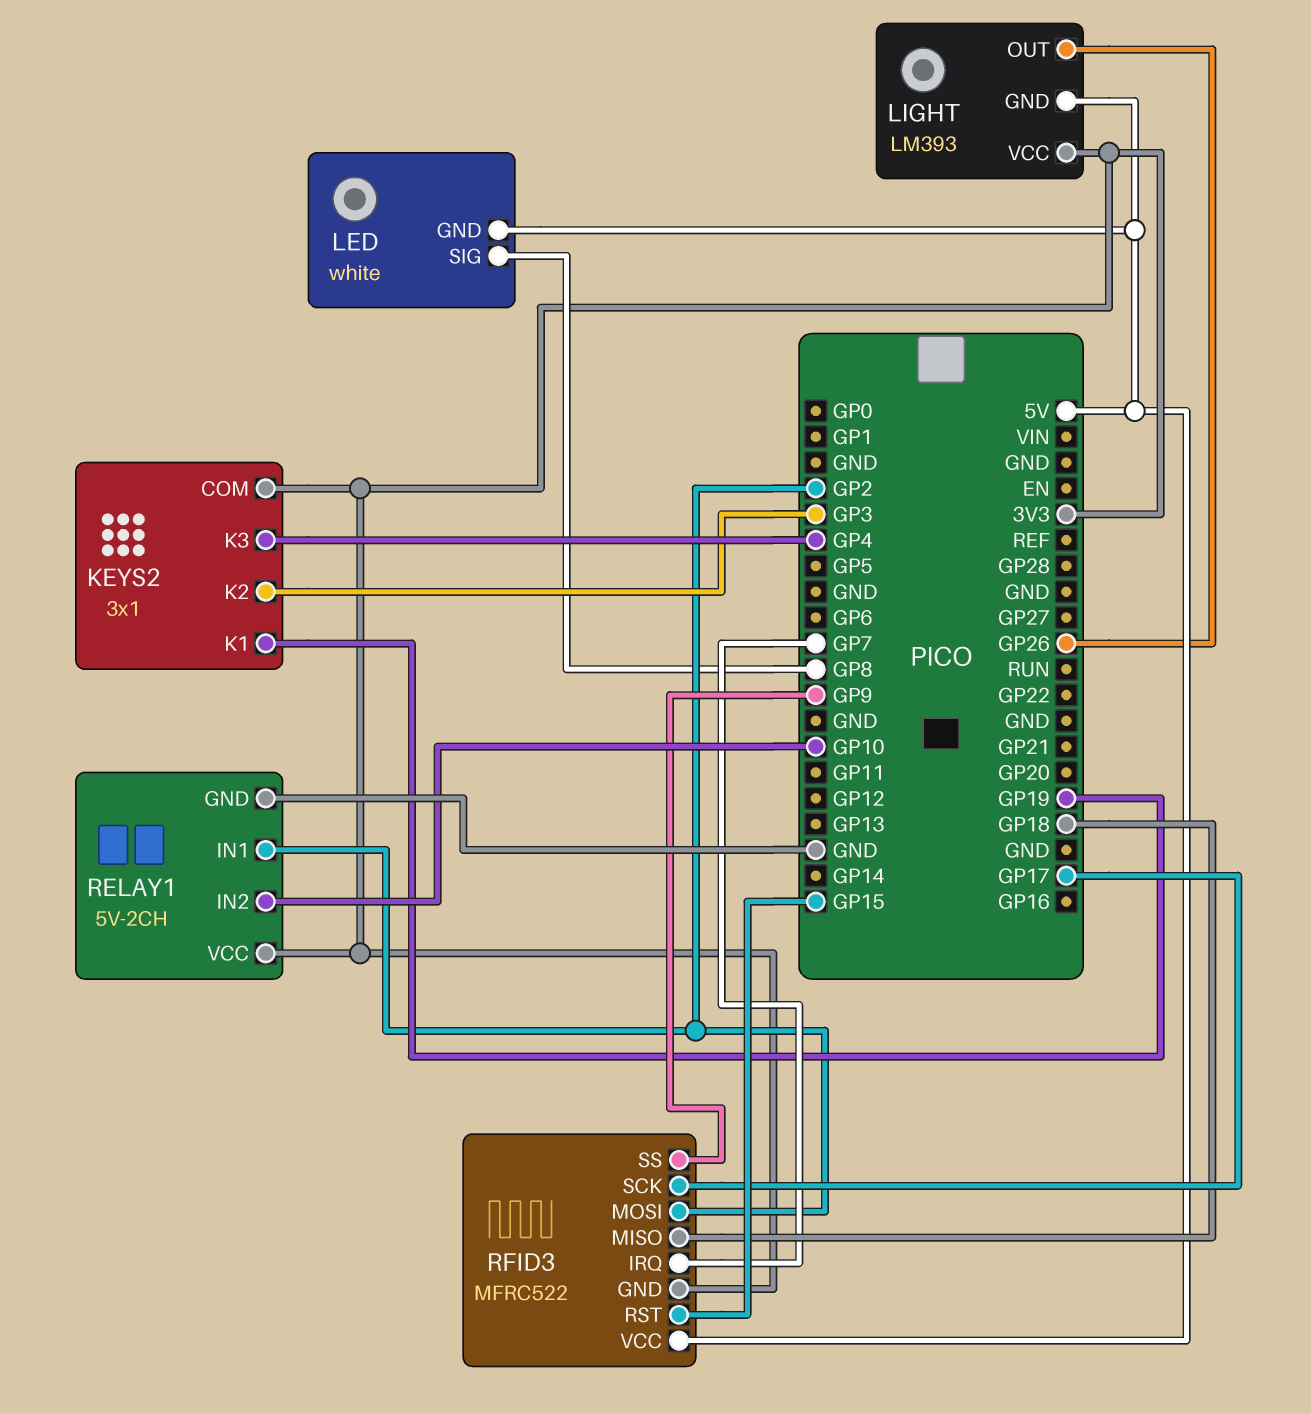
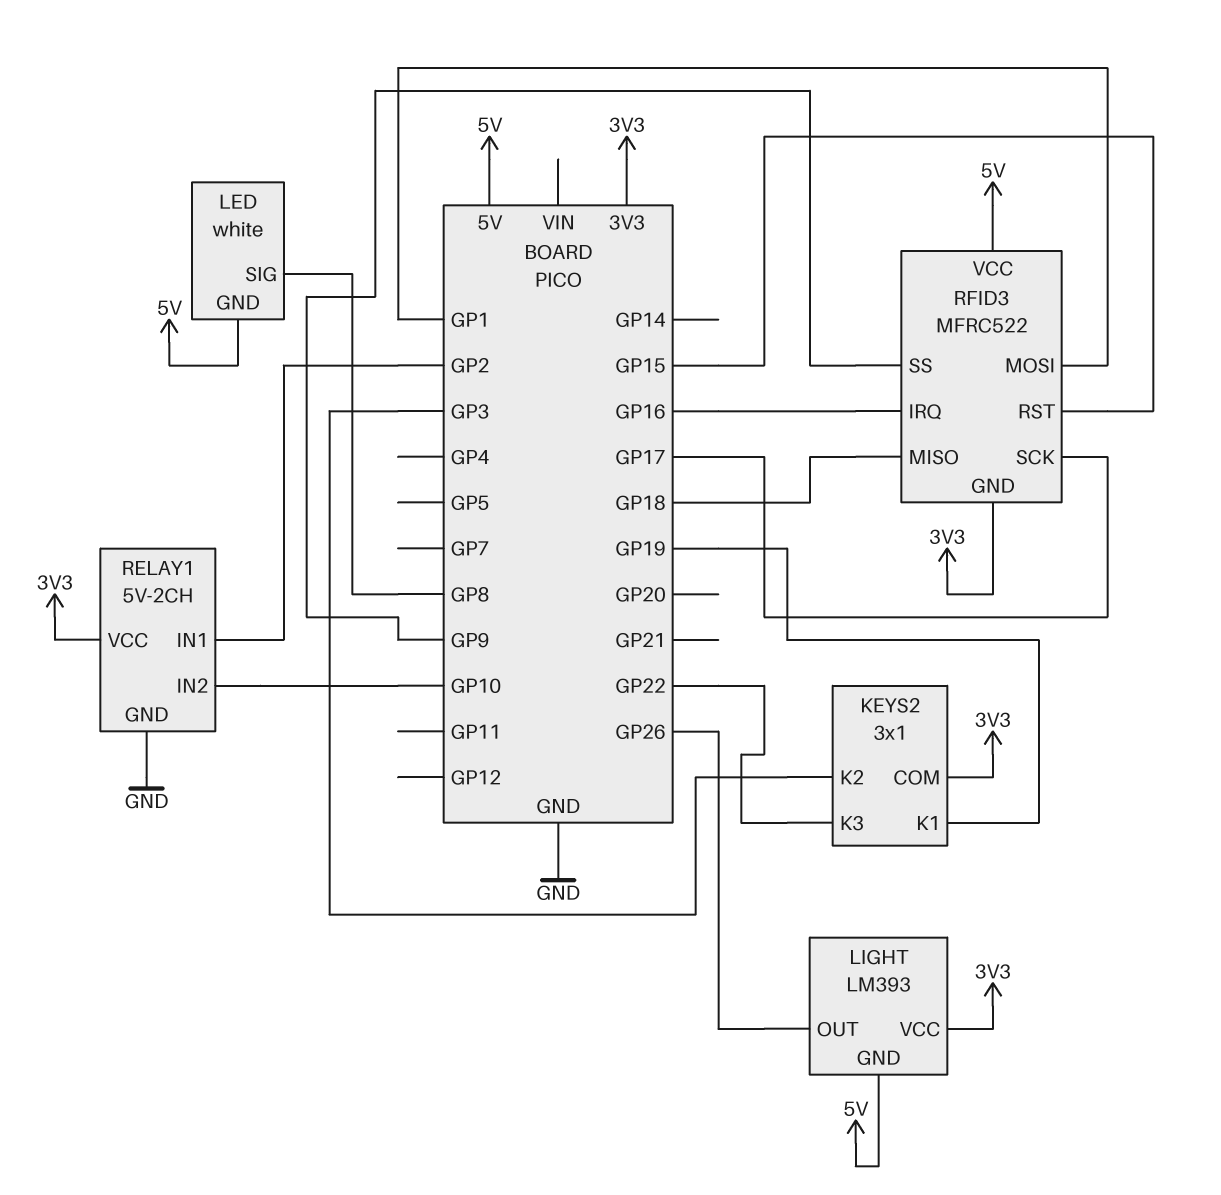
KEYS2 pin K3: GP4 -> GP22
RFID3 pin IRQ: GP7 -> GP16
RFID3 pin MOSI: GP2 -> GP1

